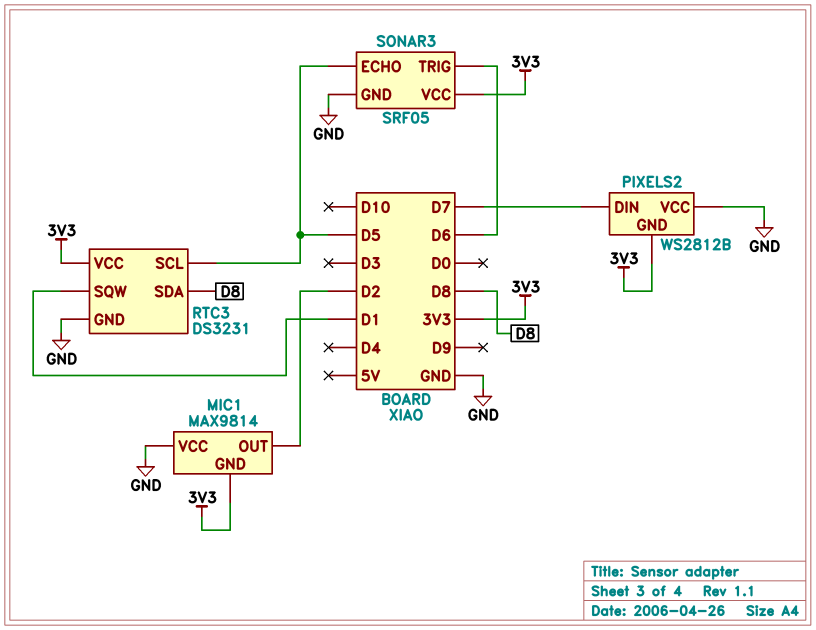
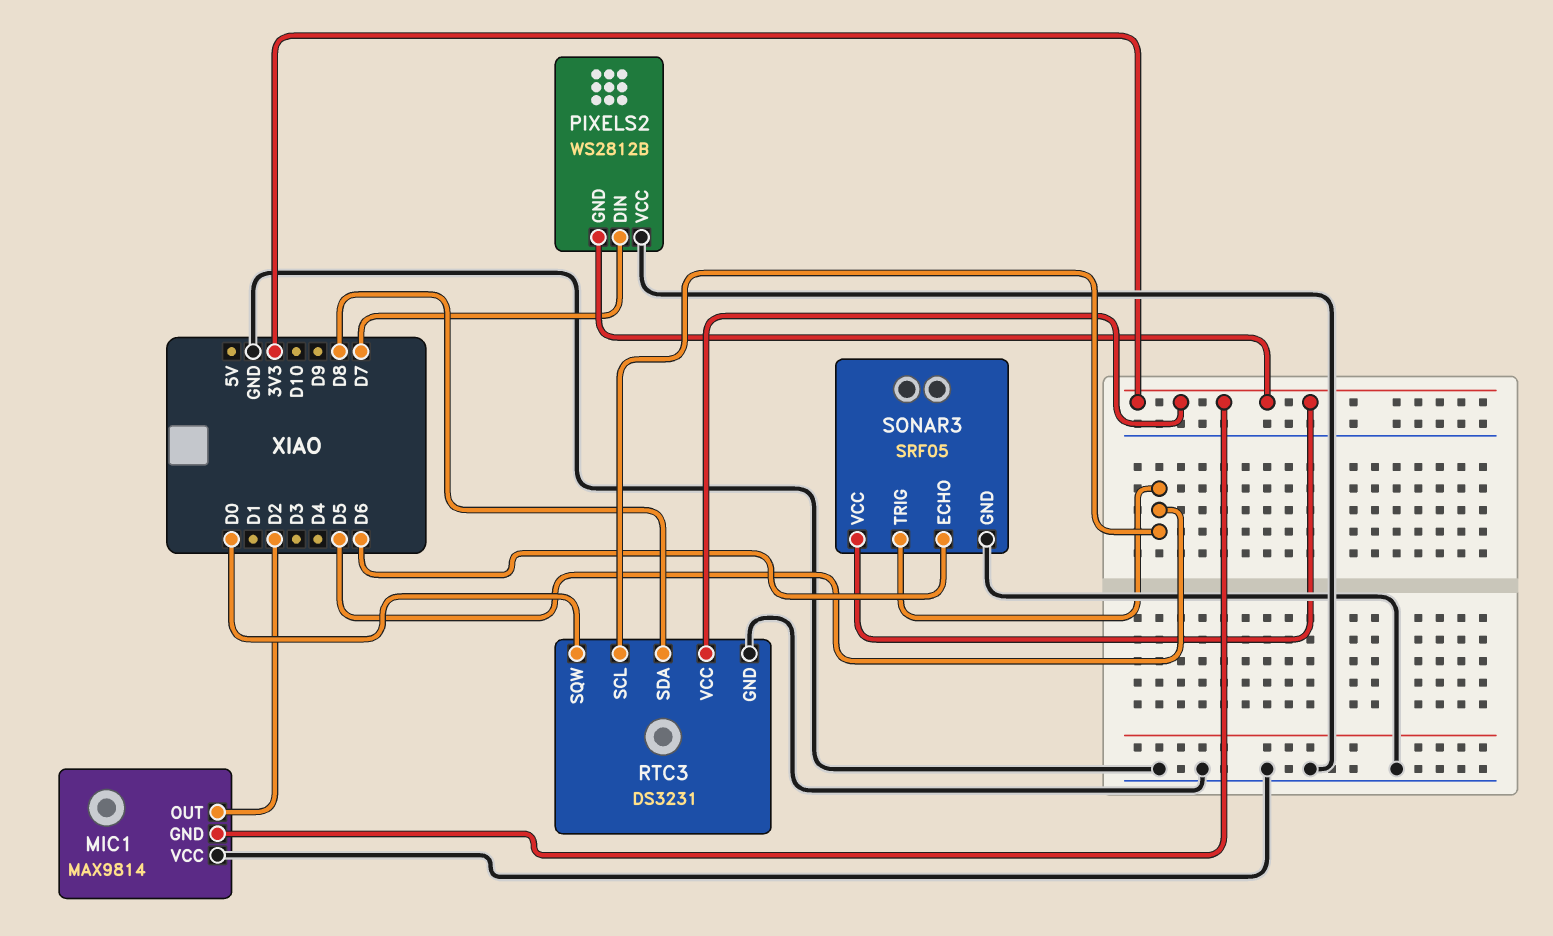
RTC3 pin SQW: D1 -> D0
SONAR3 pin ECHO: D5 -> D6
SONAR3 pin TRIG: D6 -> D5

